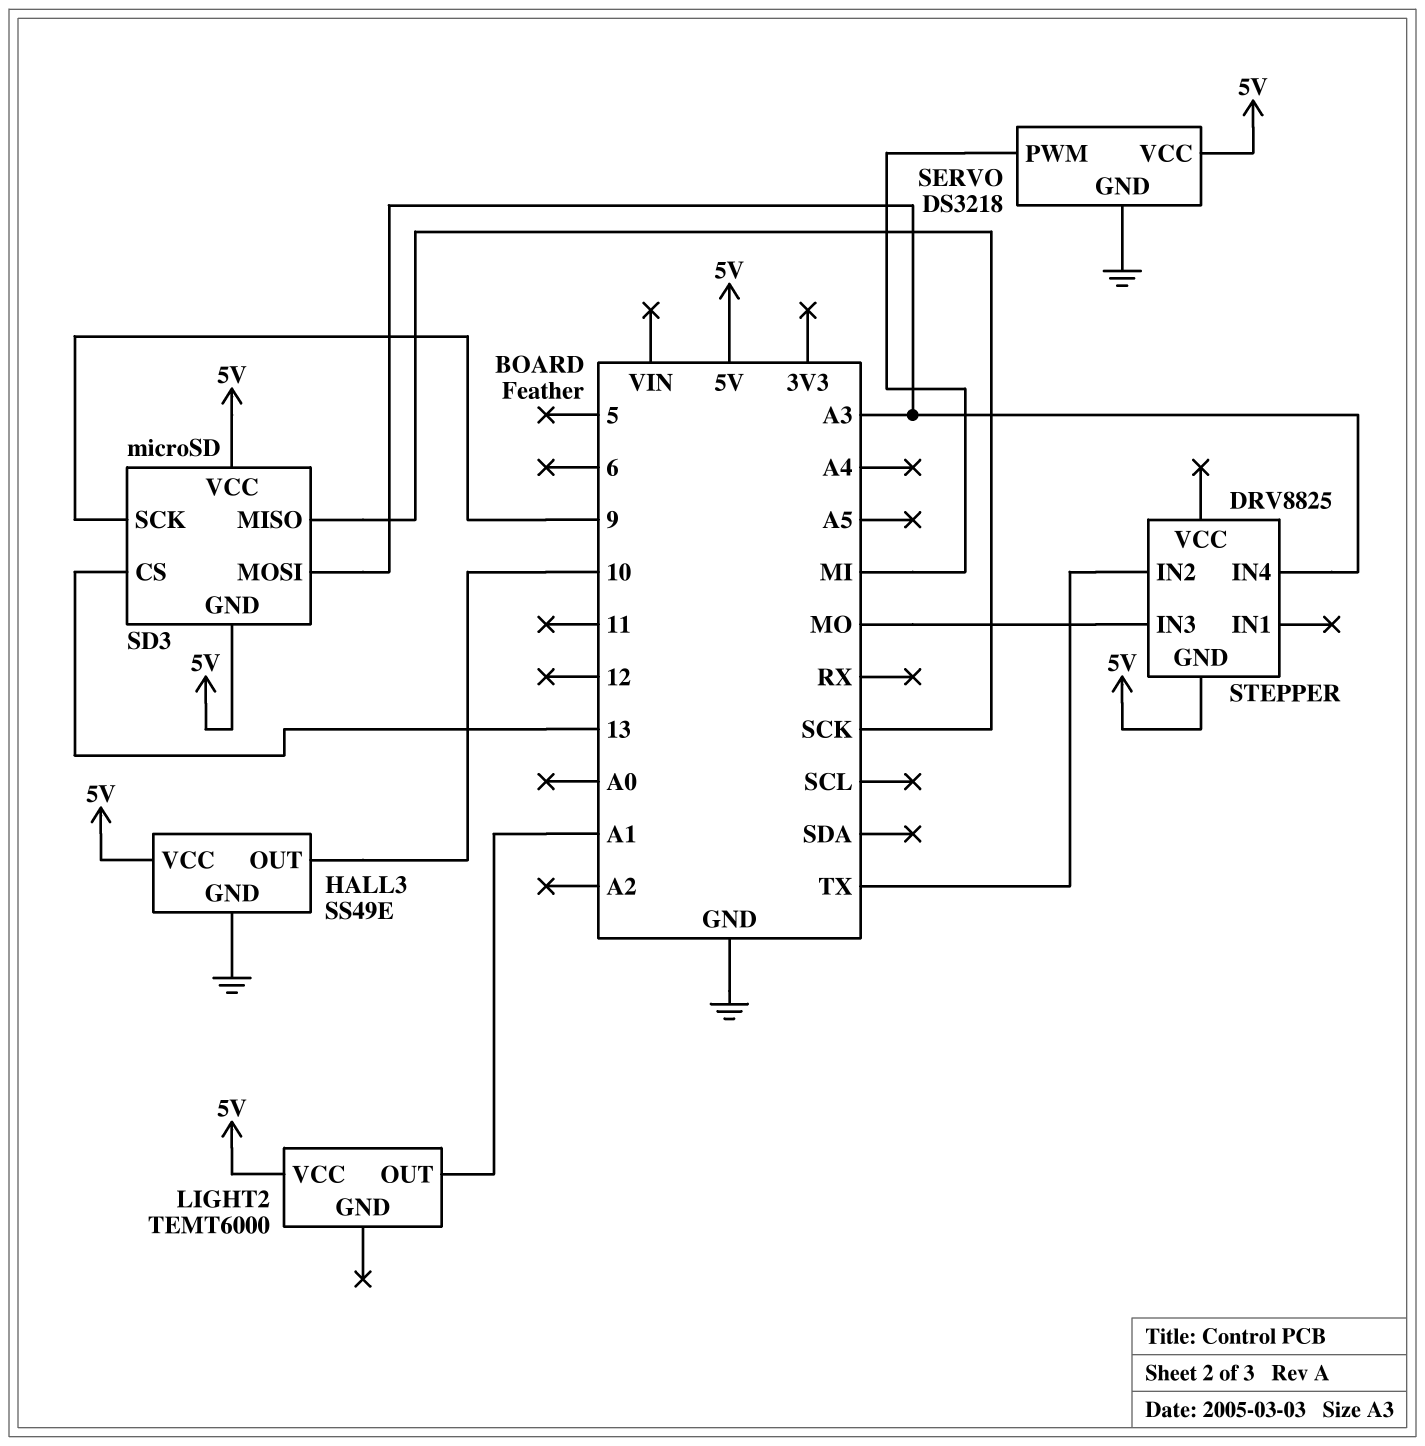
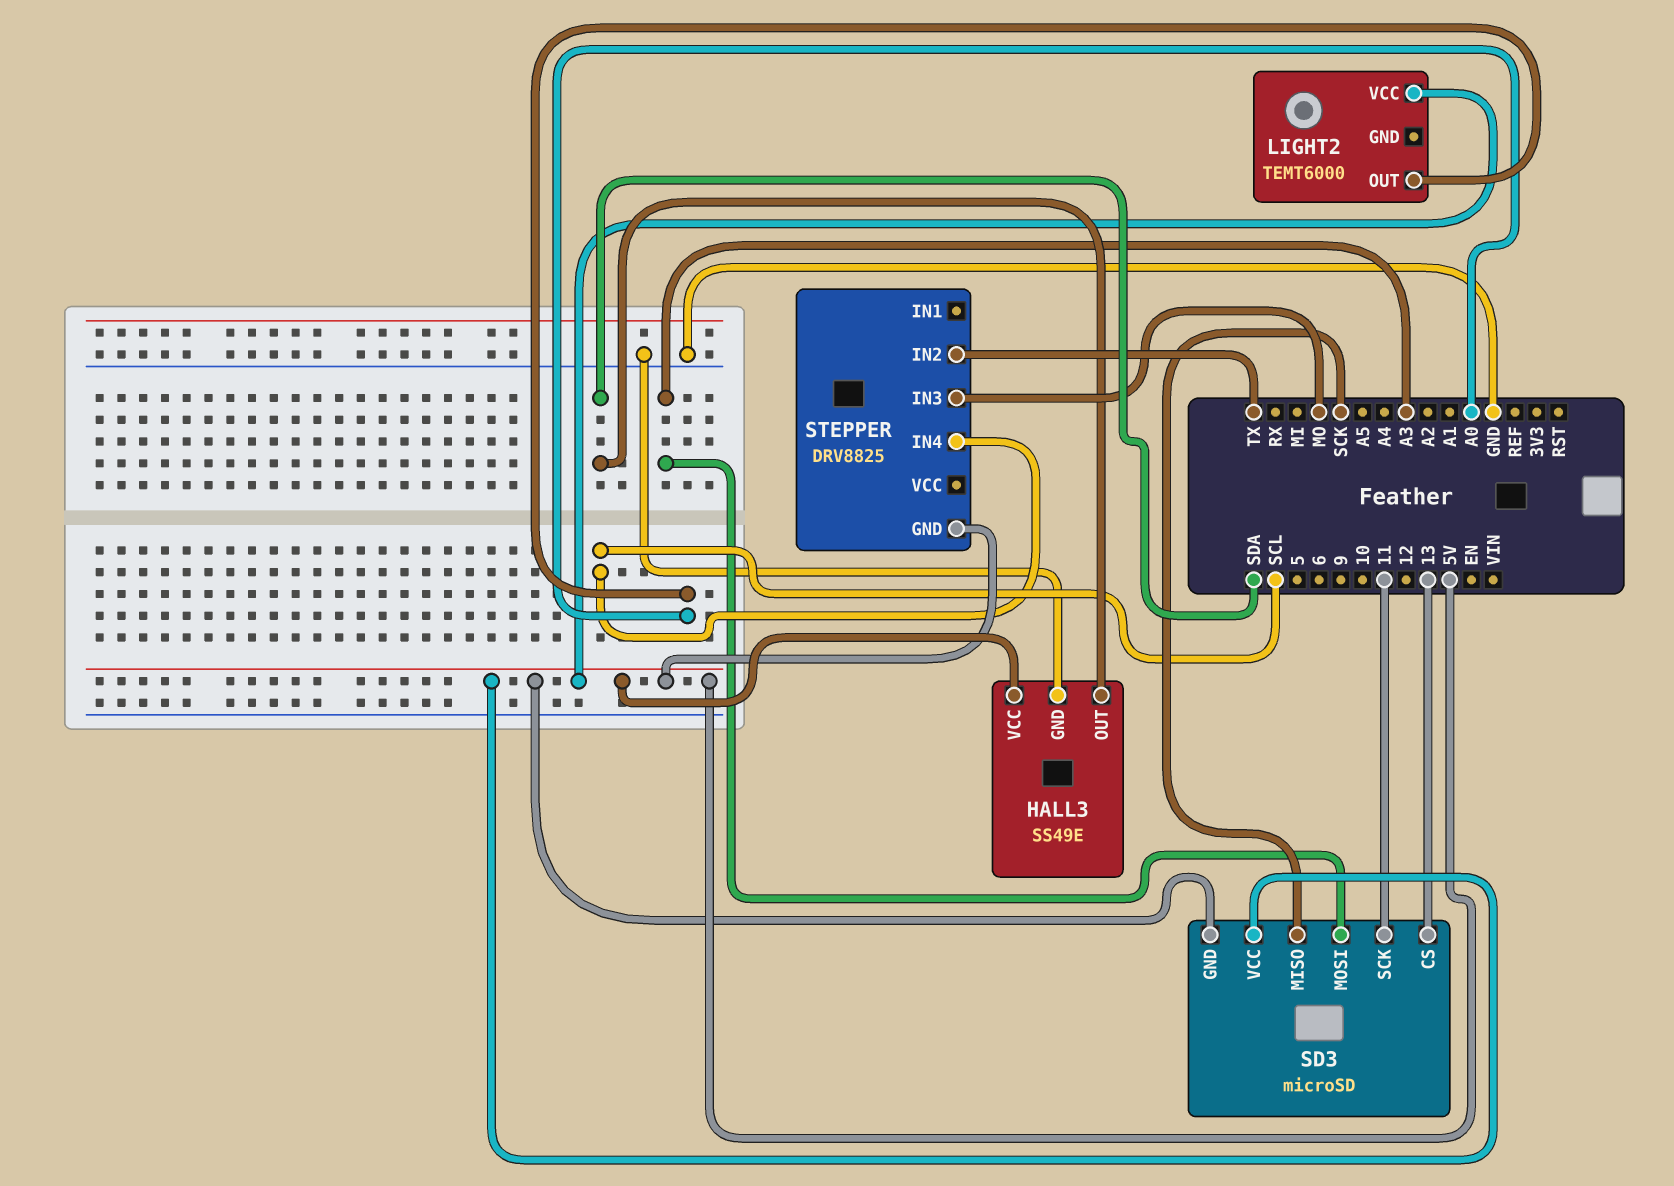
HALL3 pin OUT: 10 -> SDA
LIGHT2 pin OUT: A1 -> A0
SD3 pin SCK: 9 -> 11
SERVO: DS3218 -> none
SERVO pin GND: GND -> none
SERVO pin PWM: MI -> none
SERVO pin VCC: 5V -> none
STEPPER pin IN4: A3 -> SCL

